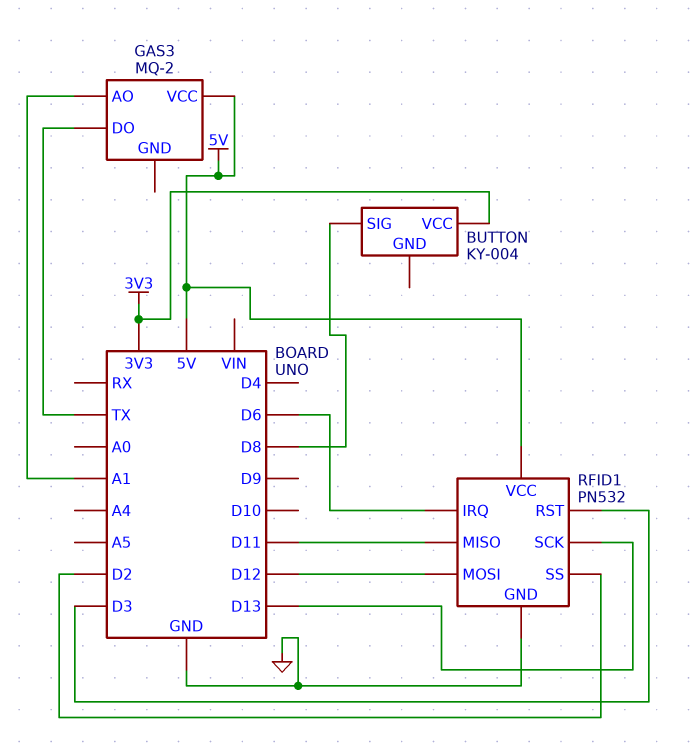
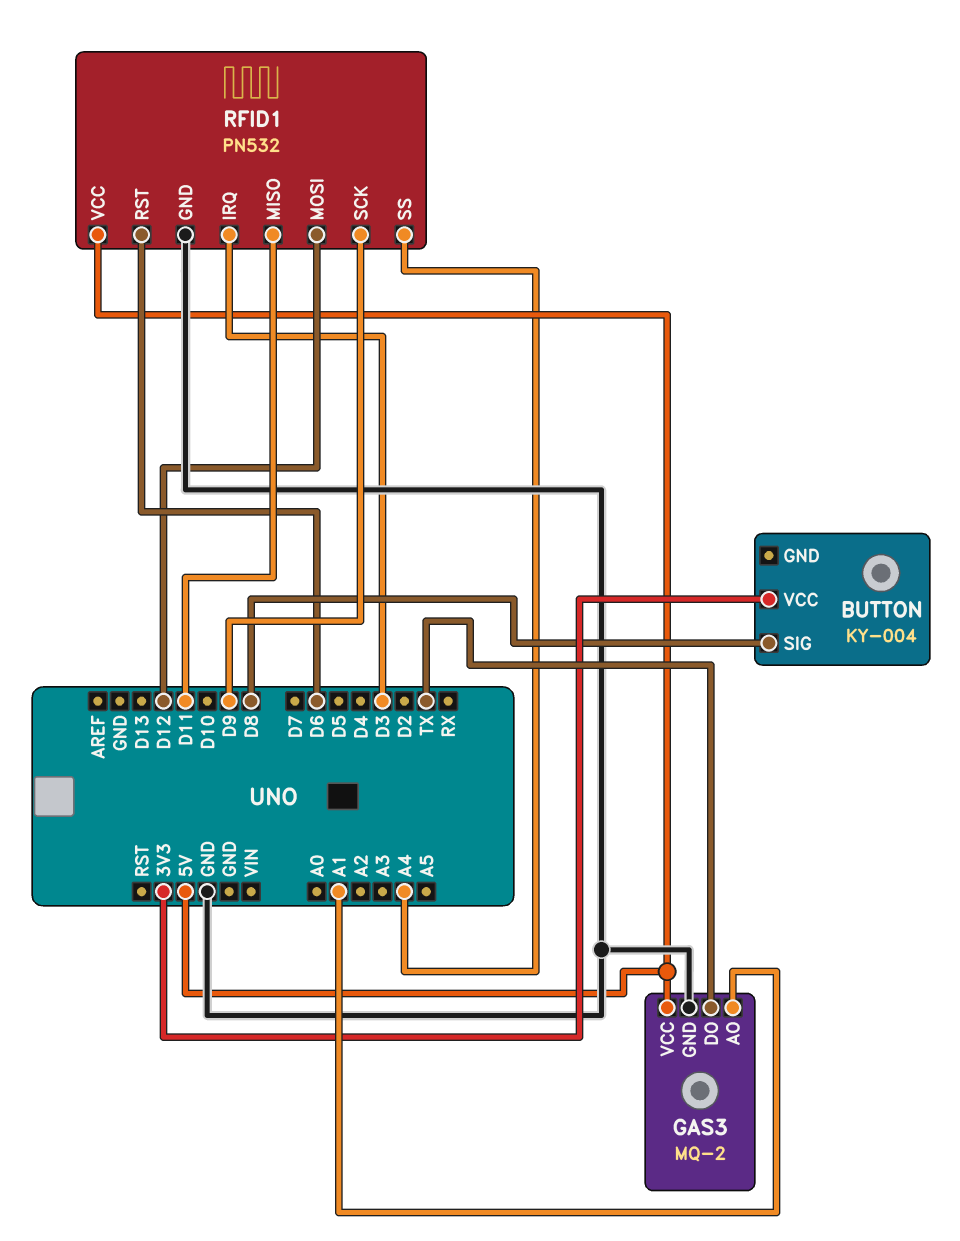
GAS3 pin GND: none -> GND
RFID1 pin IRQ: D6 -> D3
RFID1 pin RST: D3 -> D6
RFID1 pin SCK: D13 -> D9
RFID1 pin SS: D2 -> A4

